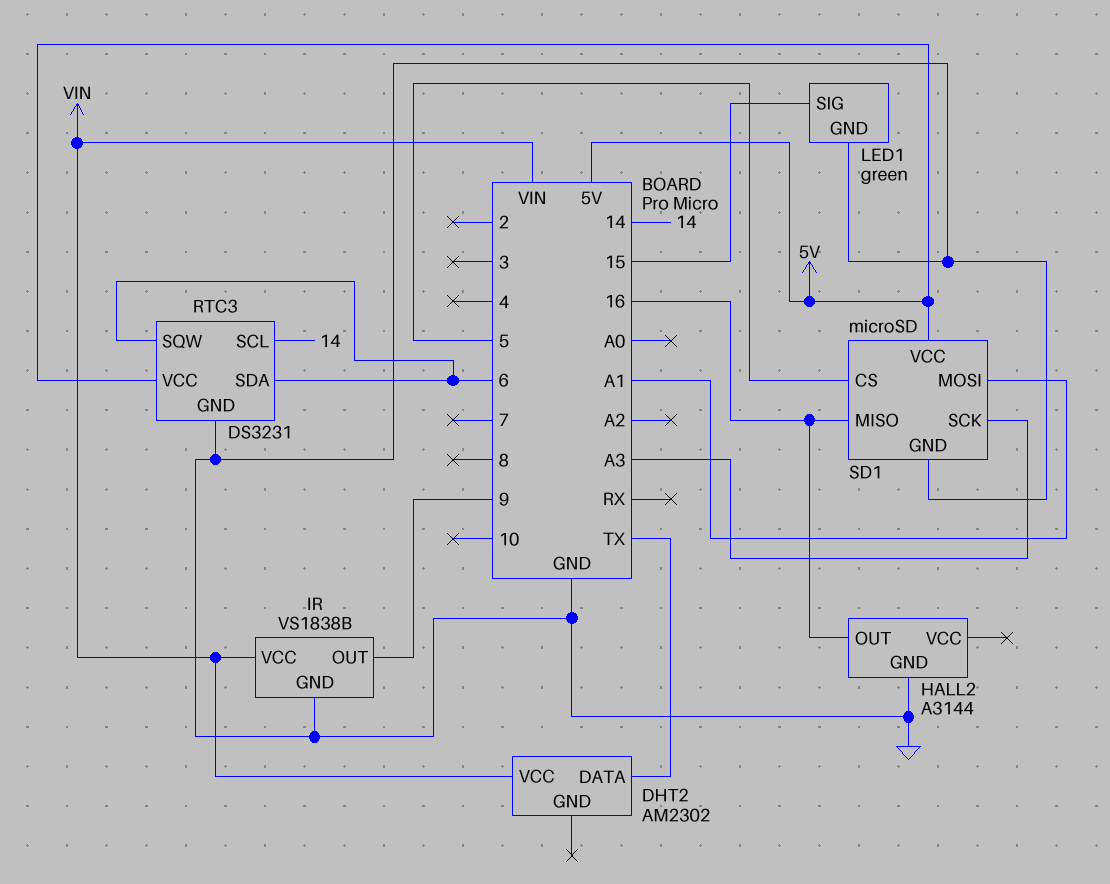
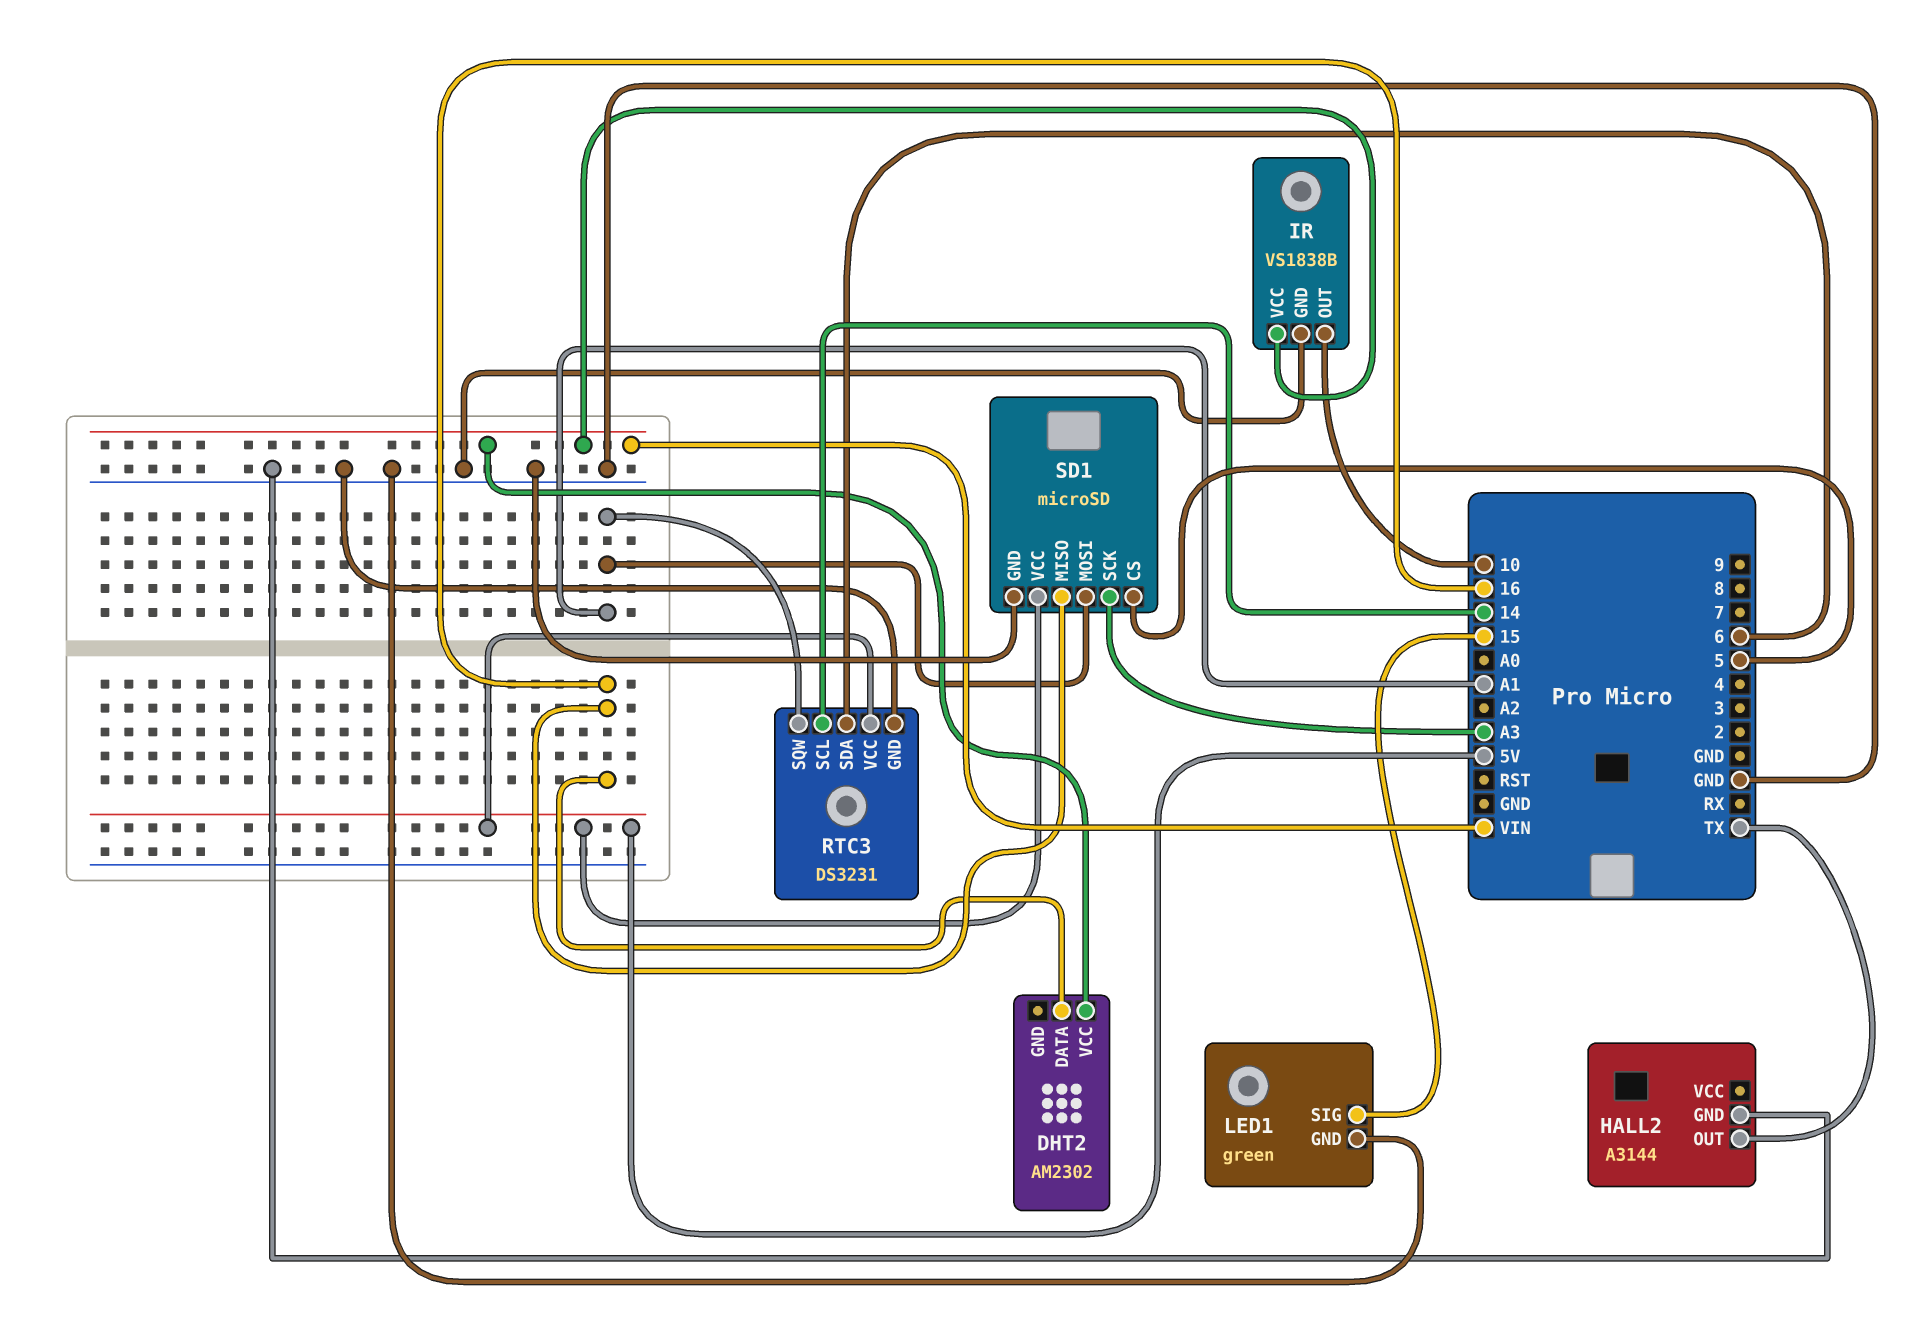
DHT2 pin DATA: TX -> 16
HALL2 pin OUT: 16 -> TX
IR pin OUT: 9 -> 10
RTC3 pin SQW: 6 -> A1

